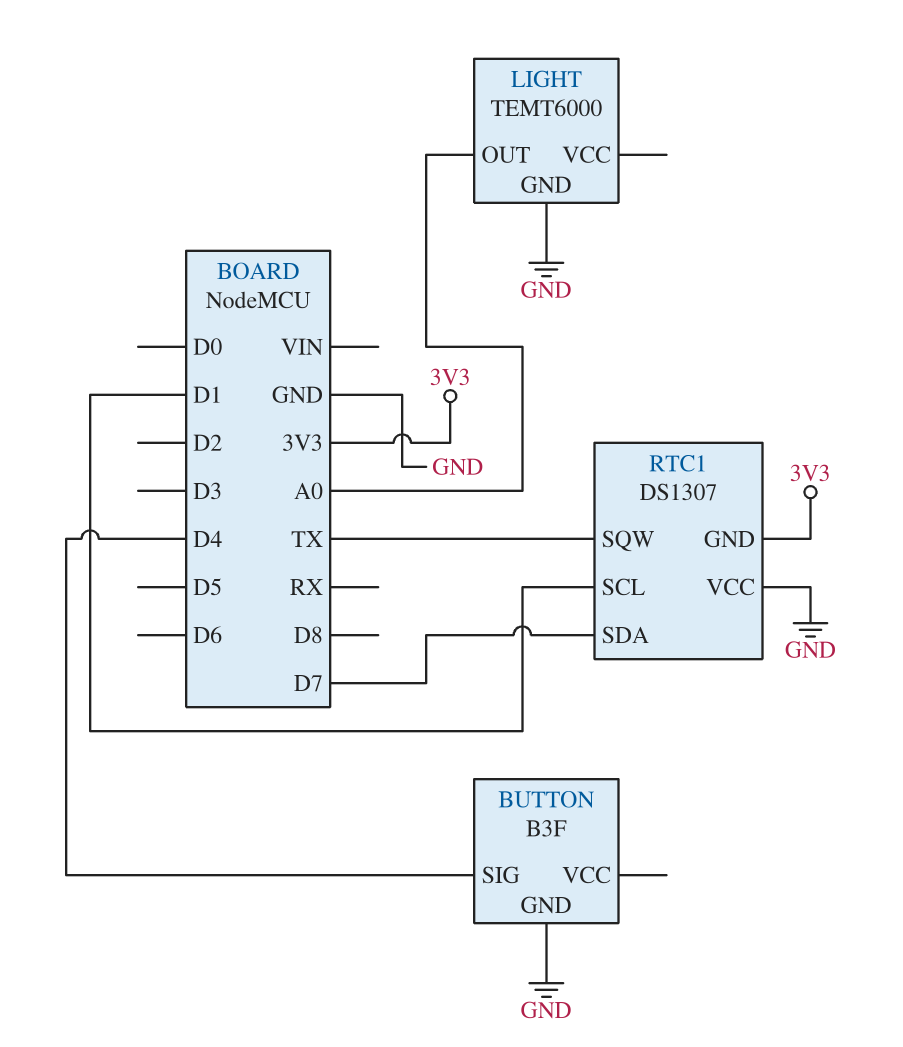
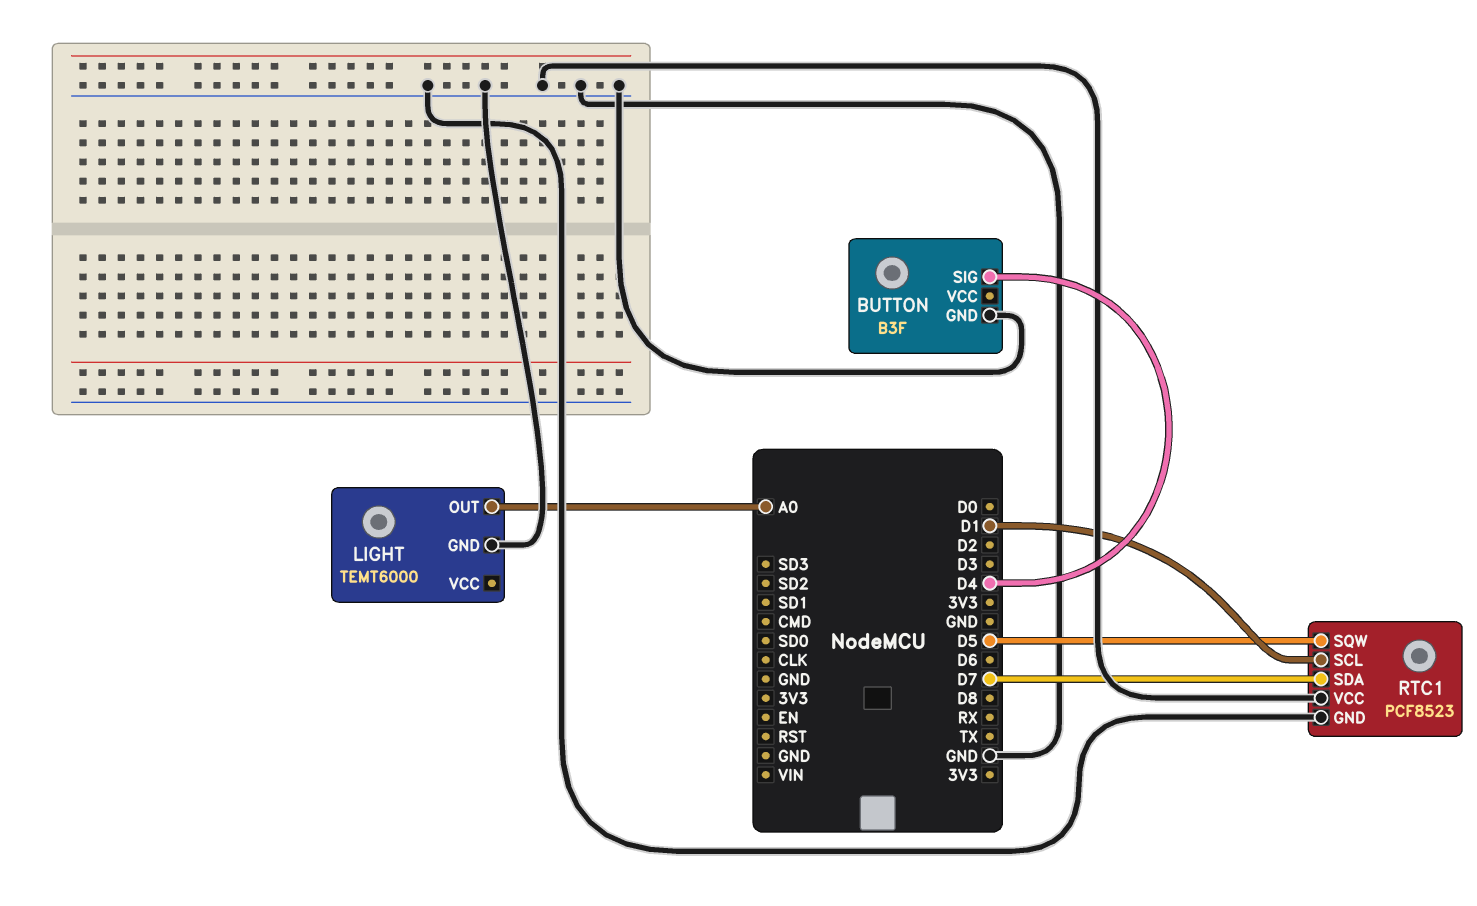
RTC1: DS1307 -> PCF8523
RTC1 pin GND: 3V3 -> GND
RTC1 pin SQW: TX -> D5

